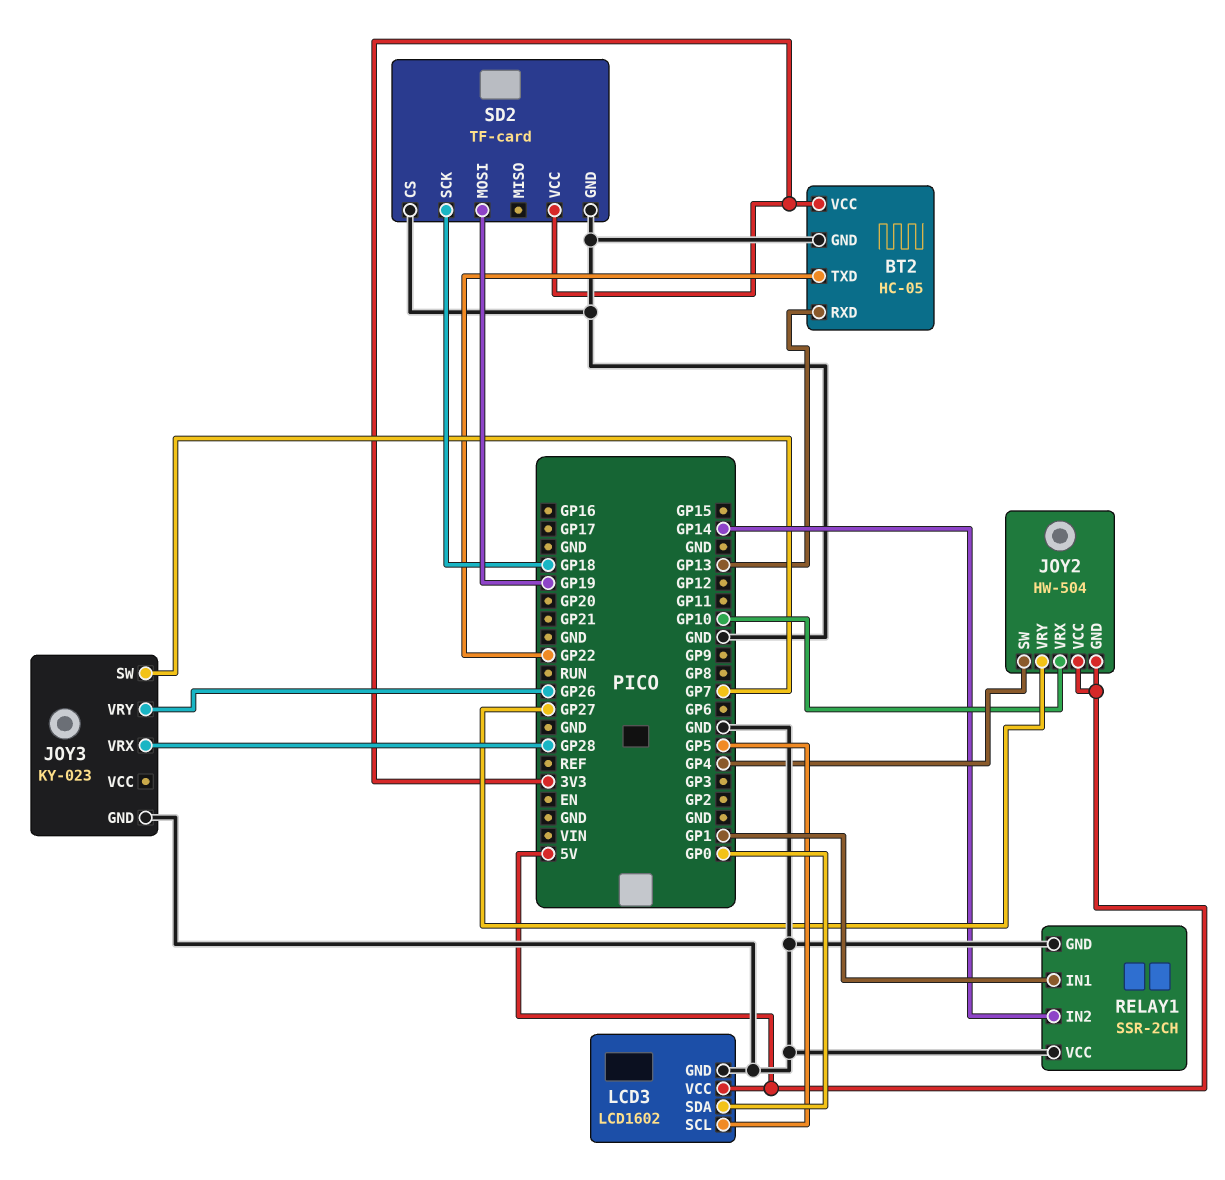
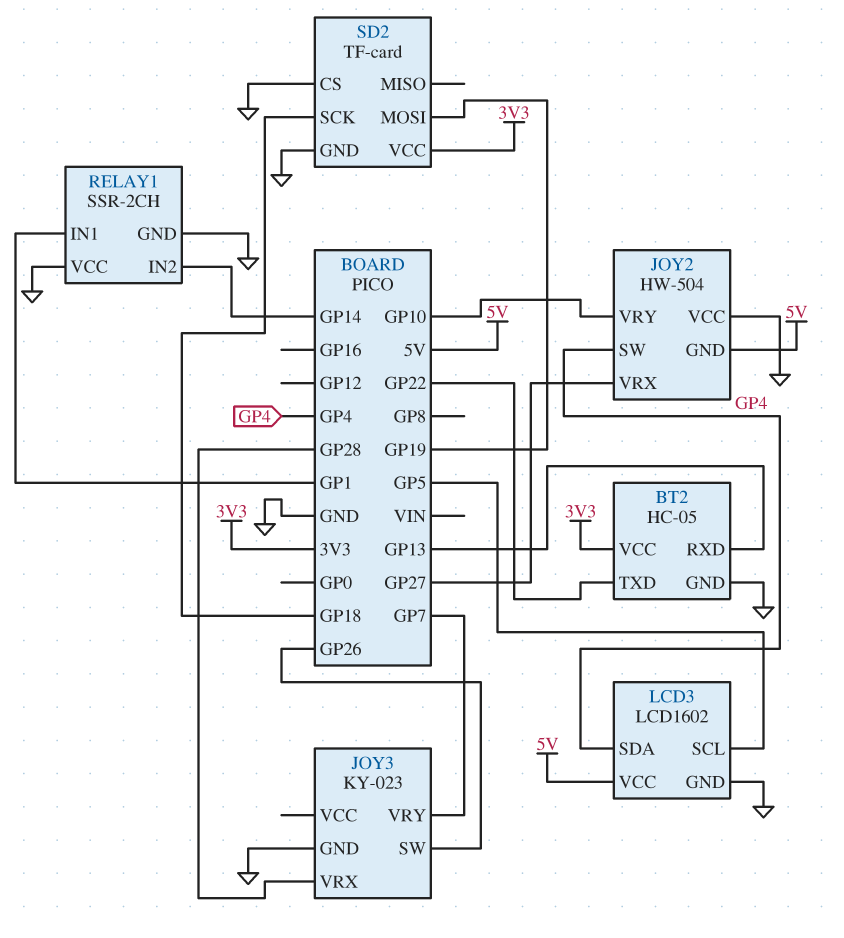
JOY2 pin VCC: 5V -> GND
JOY2 pin VRX: GP10 -> GP27
JOY2 pin VRY: GP27 -> GP10
JOY3 pin SW: GP7 -> GP26
JOY3 pin VRY: GP26 -> GP7
LCD3 pin SDA: GP0 -> GP4

